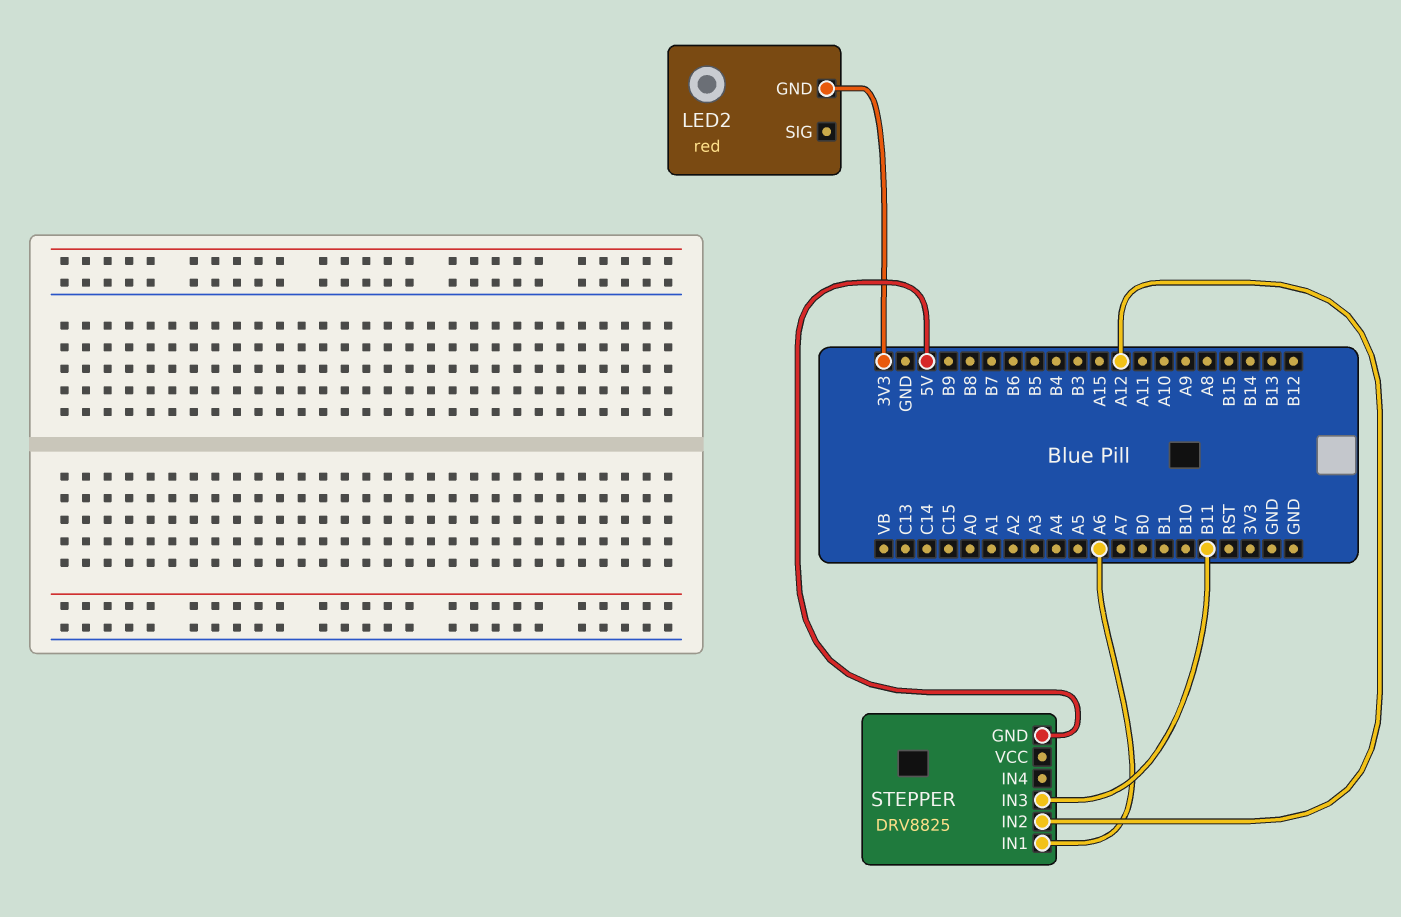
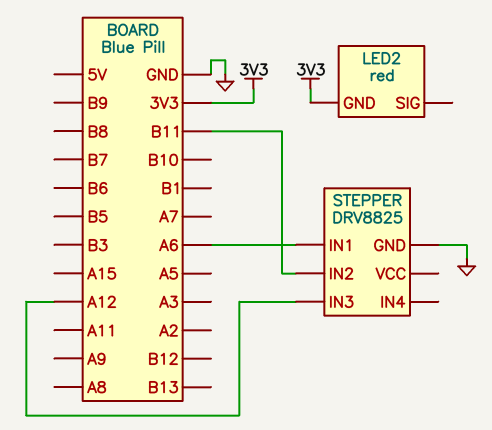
STEPPER pin GND: 5V -> GND
STEPPER pin IN2: A12 -> B11
STEPPER pin IN3: B11 -> A12

